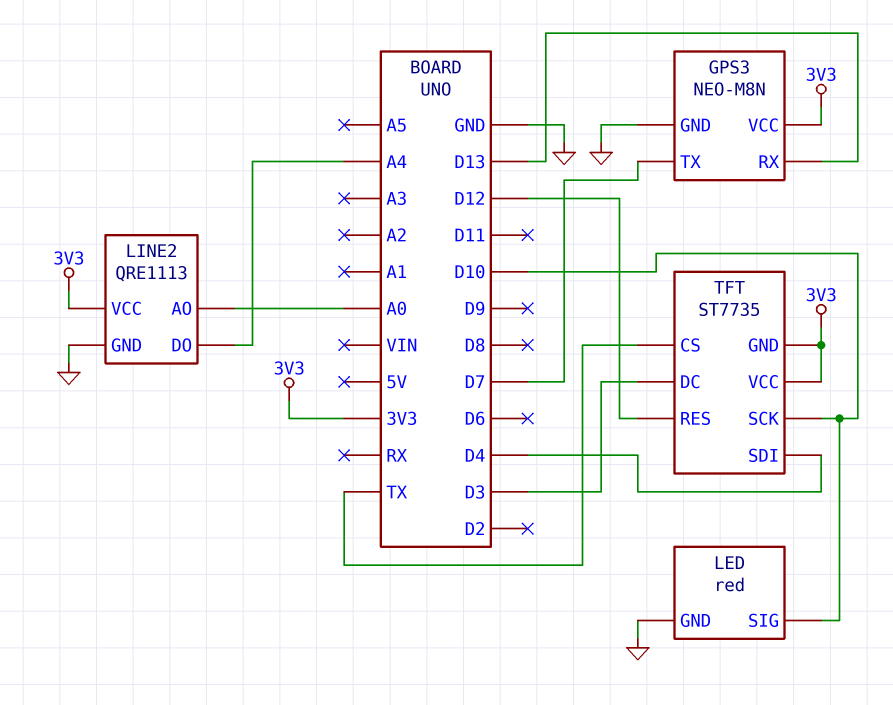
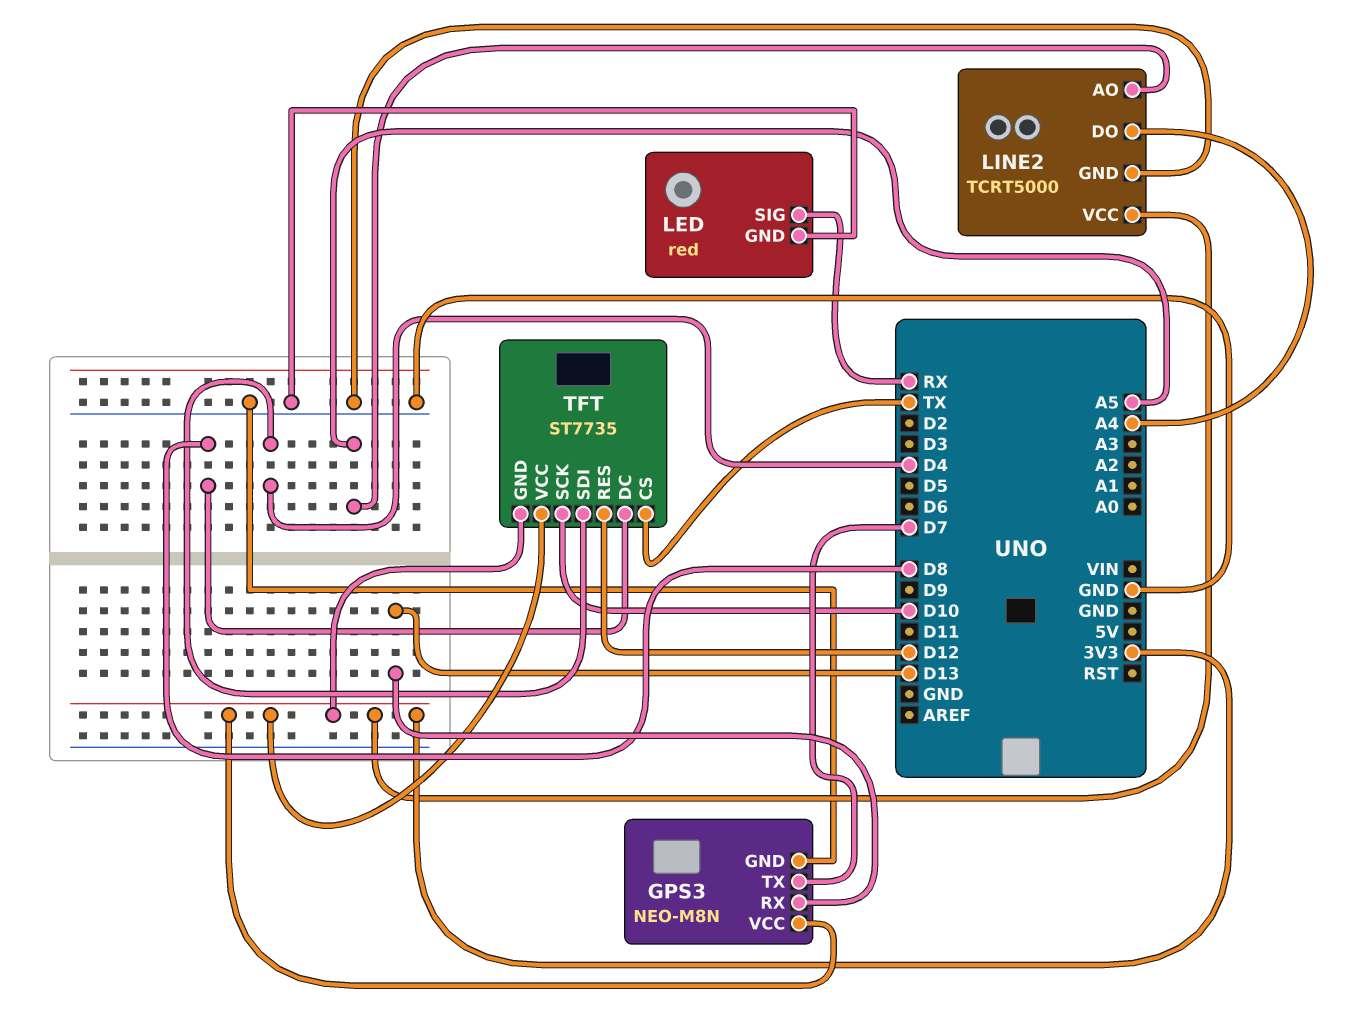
LED pin SIG: D10 -> RX
LINE2: QRE1113 -> TCRT5000
LINE2 pin AO: A0 -> A5
TFT pin DC: D3 -> D8

